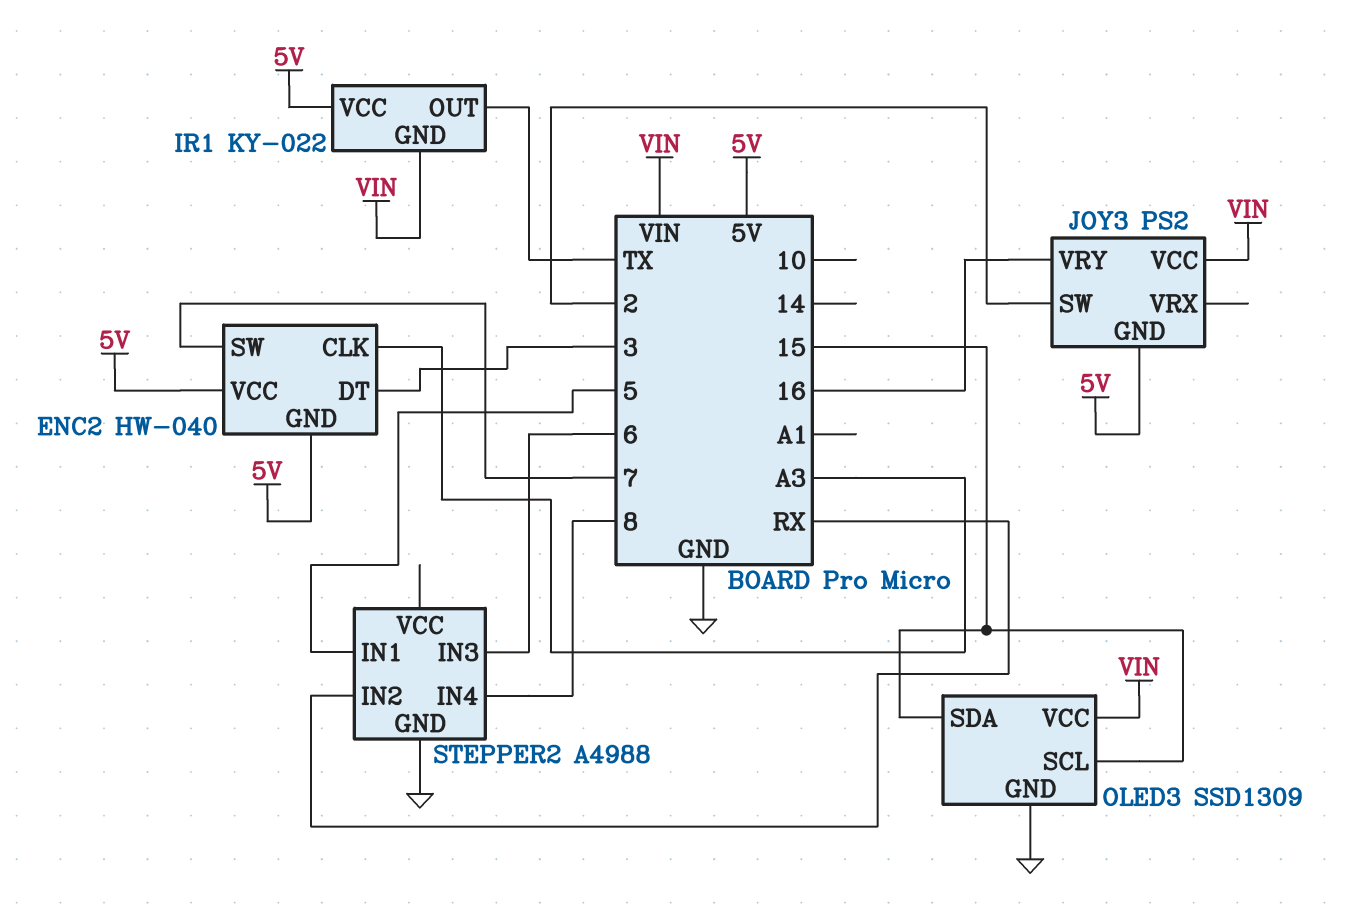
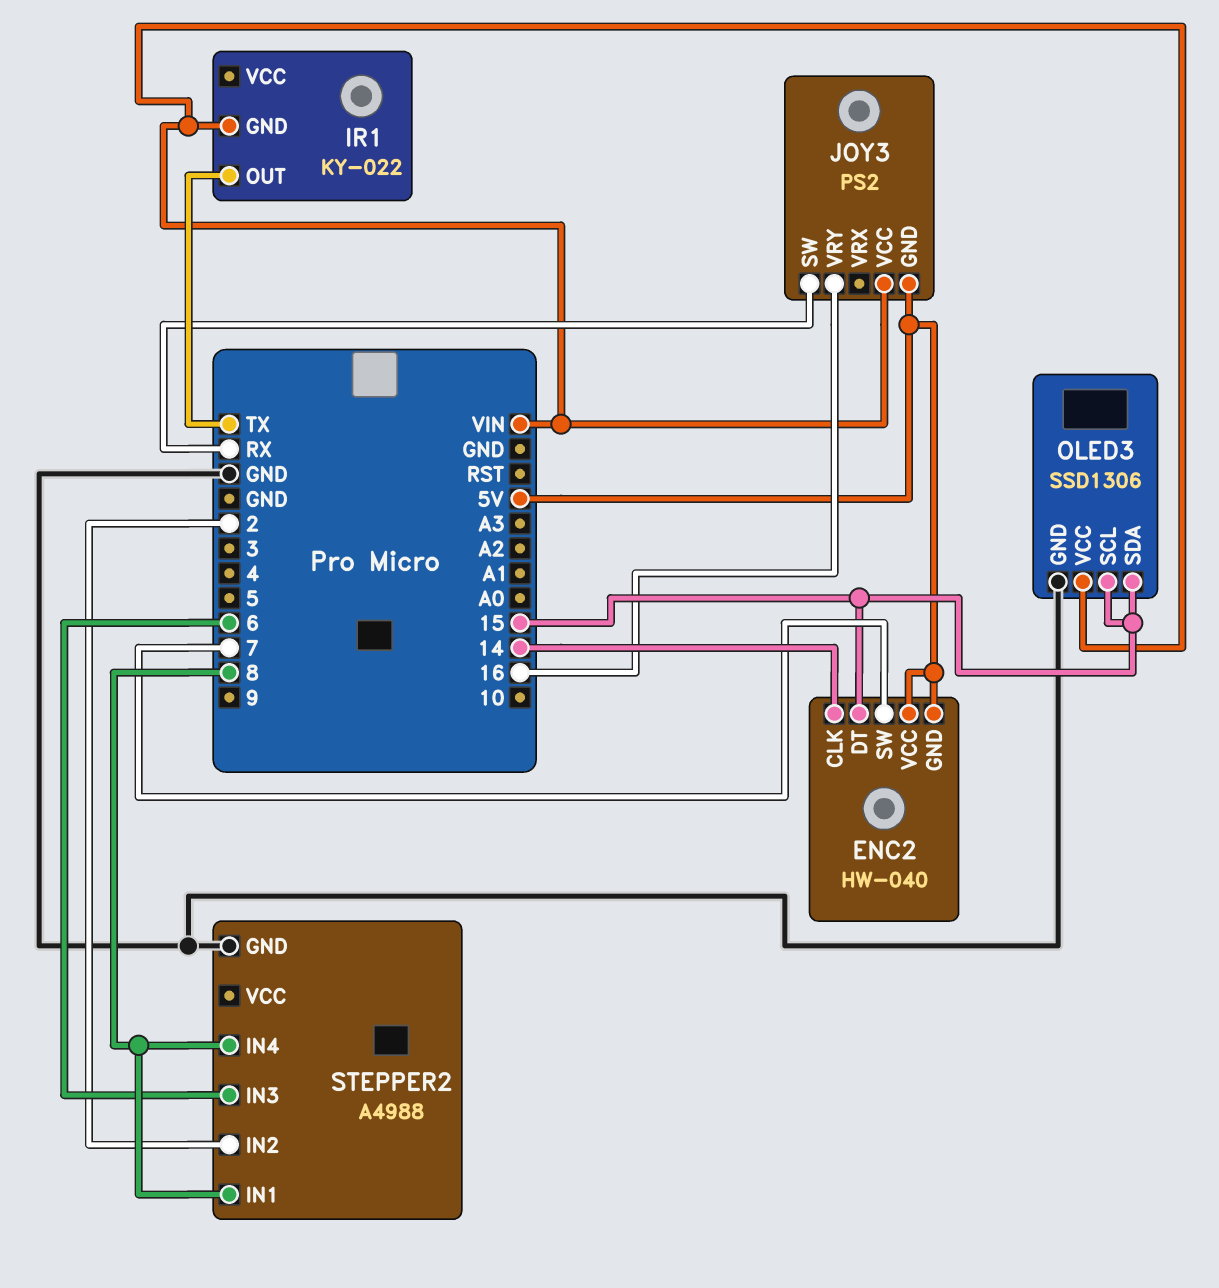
ENC2 pin CLK: A3 -> 14
ENC2 pin DT: 3 -> 15
IR1 pin VCC: 5V -> none
JOY3 pin SW: 2 -> RX
OLED3: SSD1309 -> SSD1306
STEPPER2 pin IN1: 5 -> 8
STEPPER2 pin IN2: RX -> 2

